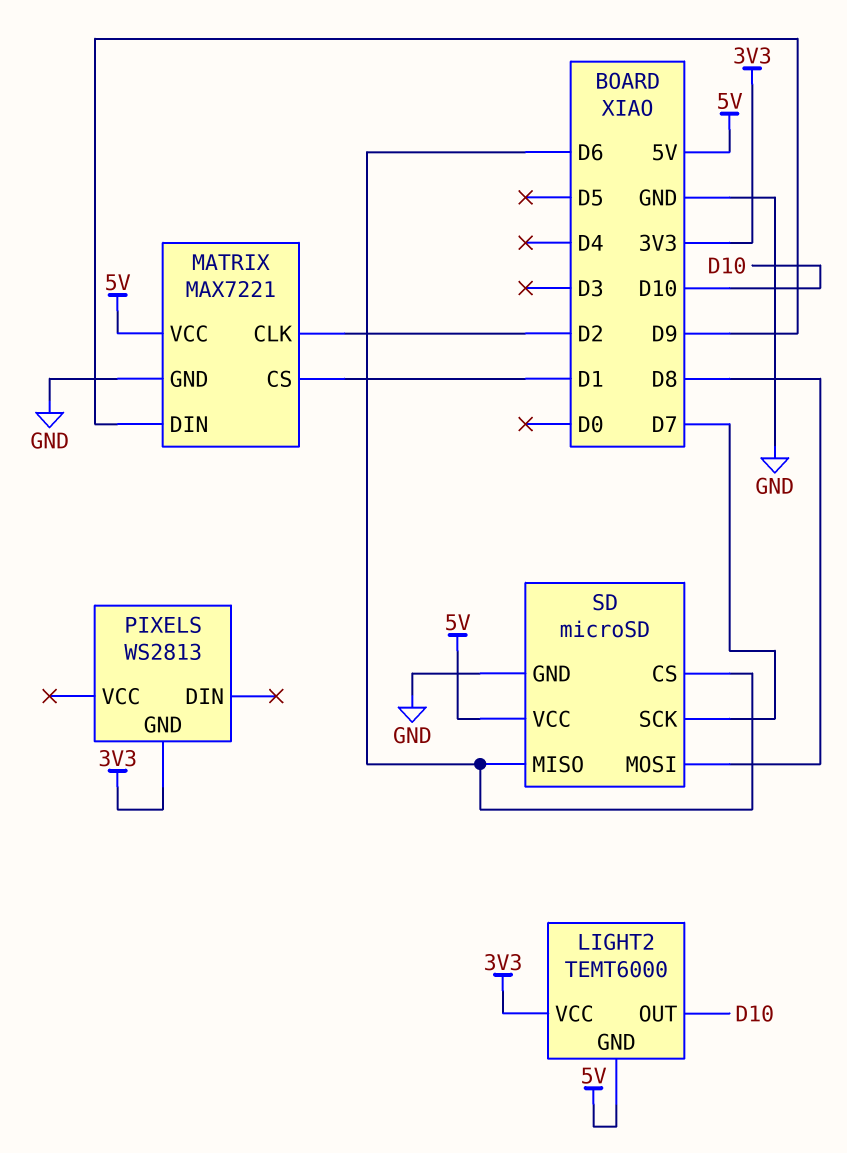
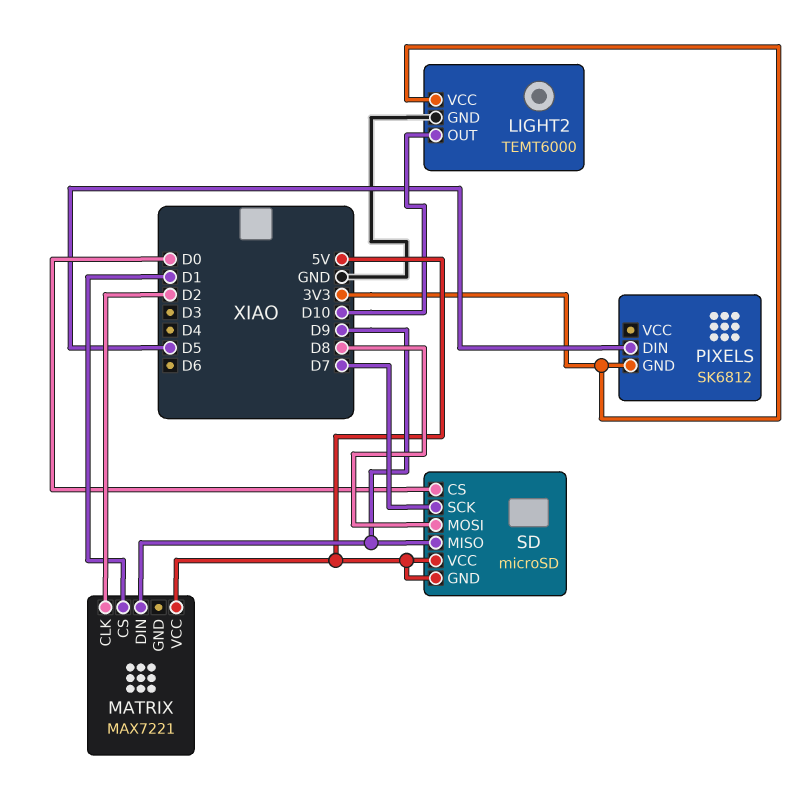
LIGHT2 pin GND: 5V -> GND
MATRIX pin GND: GND -> none
PIXELS: WS2813 -> SK6812
PIXELS pin DIN: none -> D5
SD pin CS: D6 -> D0
SD pin GND: GND -> 5V
SD pin MISO: D6 -> D9

